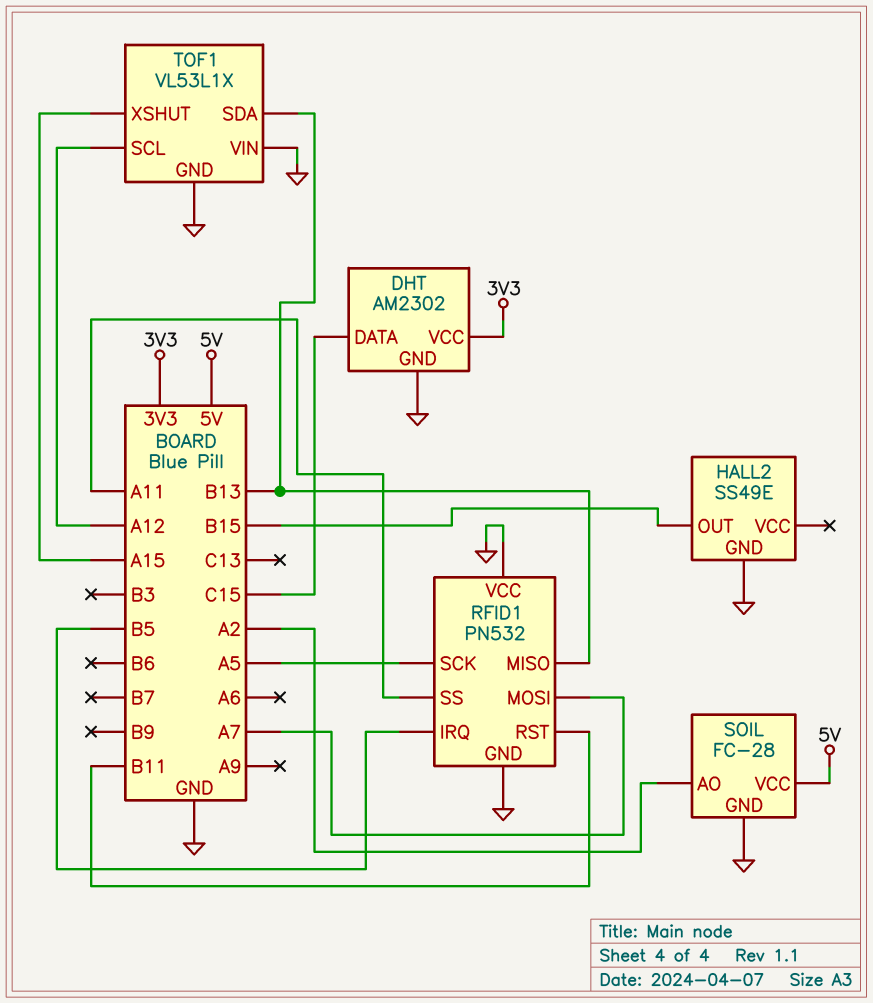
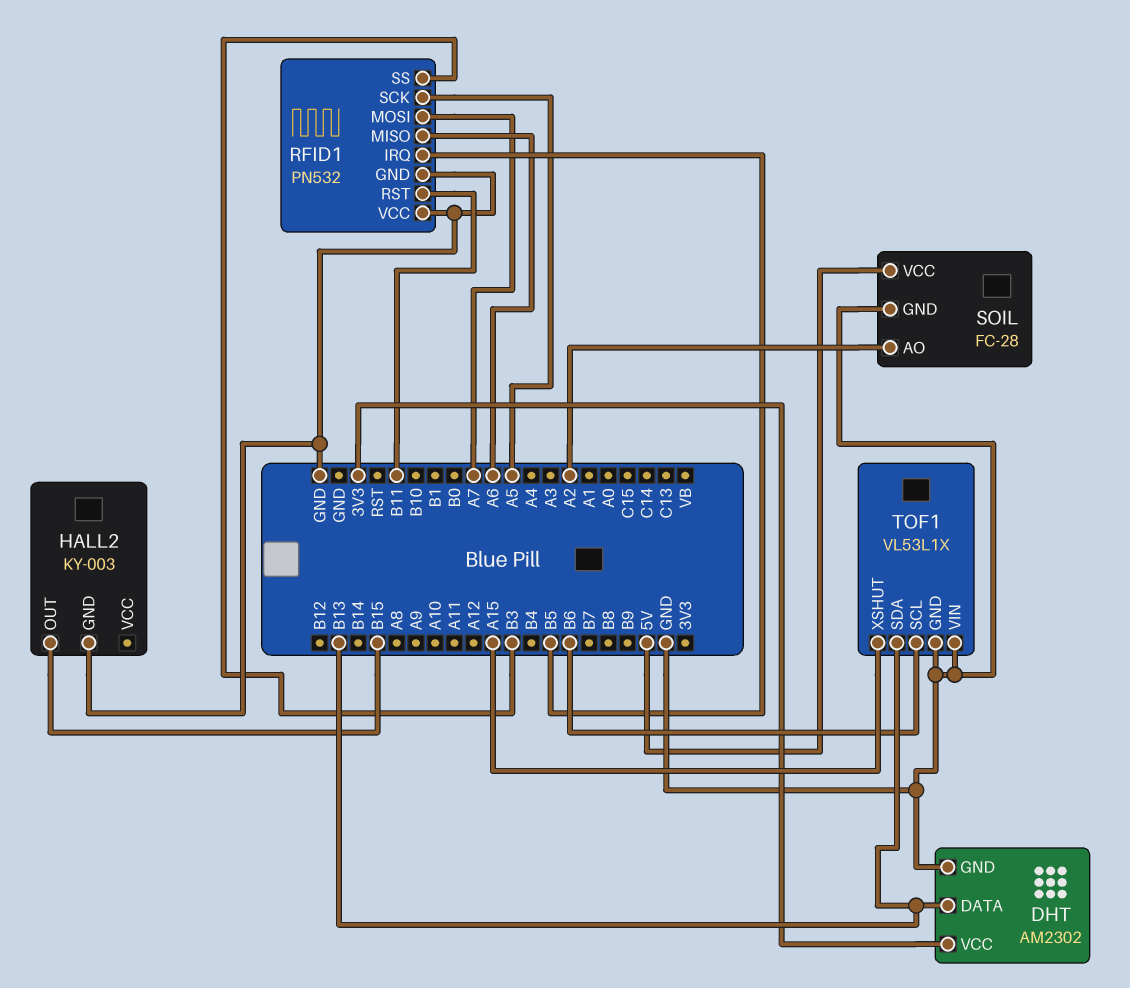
DHT pin DATA: C15 -> B13
HALL2: SS49E -> KY-003
RFID1 pin MISO: B13 -> A6
RFID1 pin SS: A11 -> B3
TOF1 pin SCL: A12 -> B6

